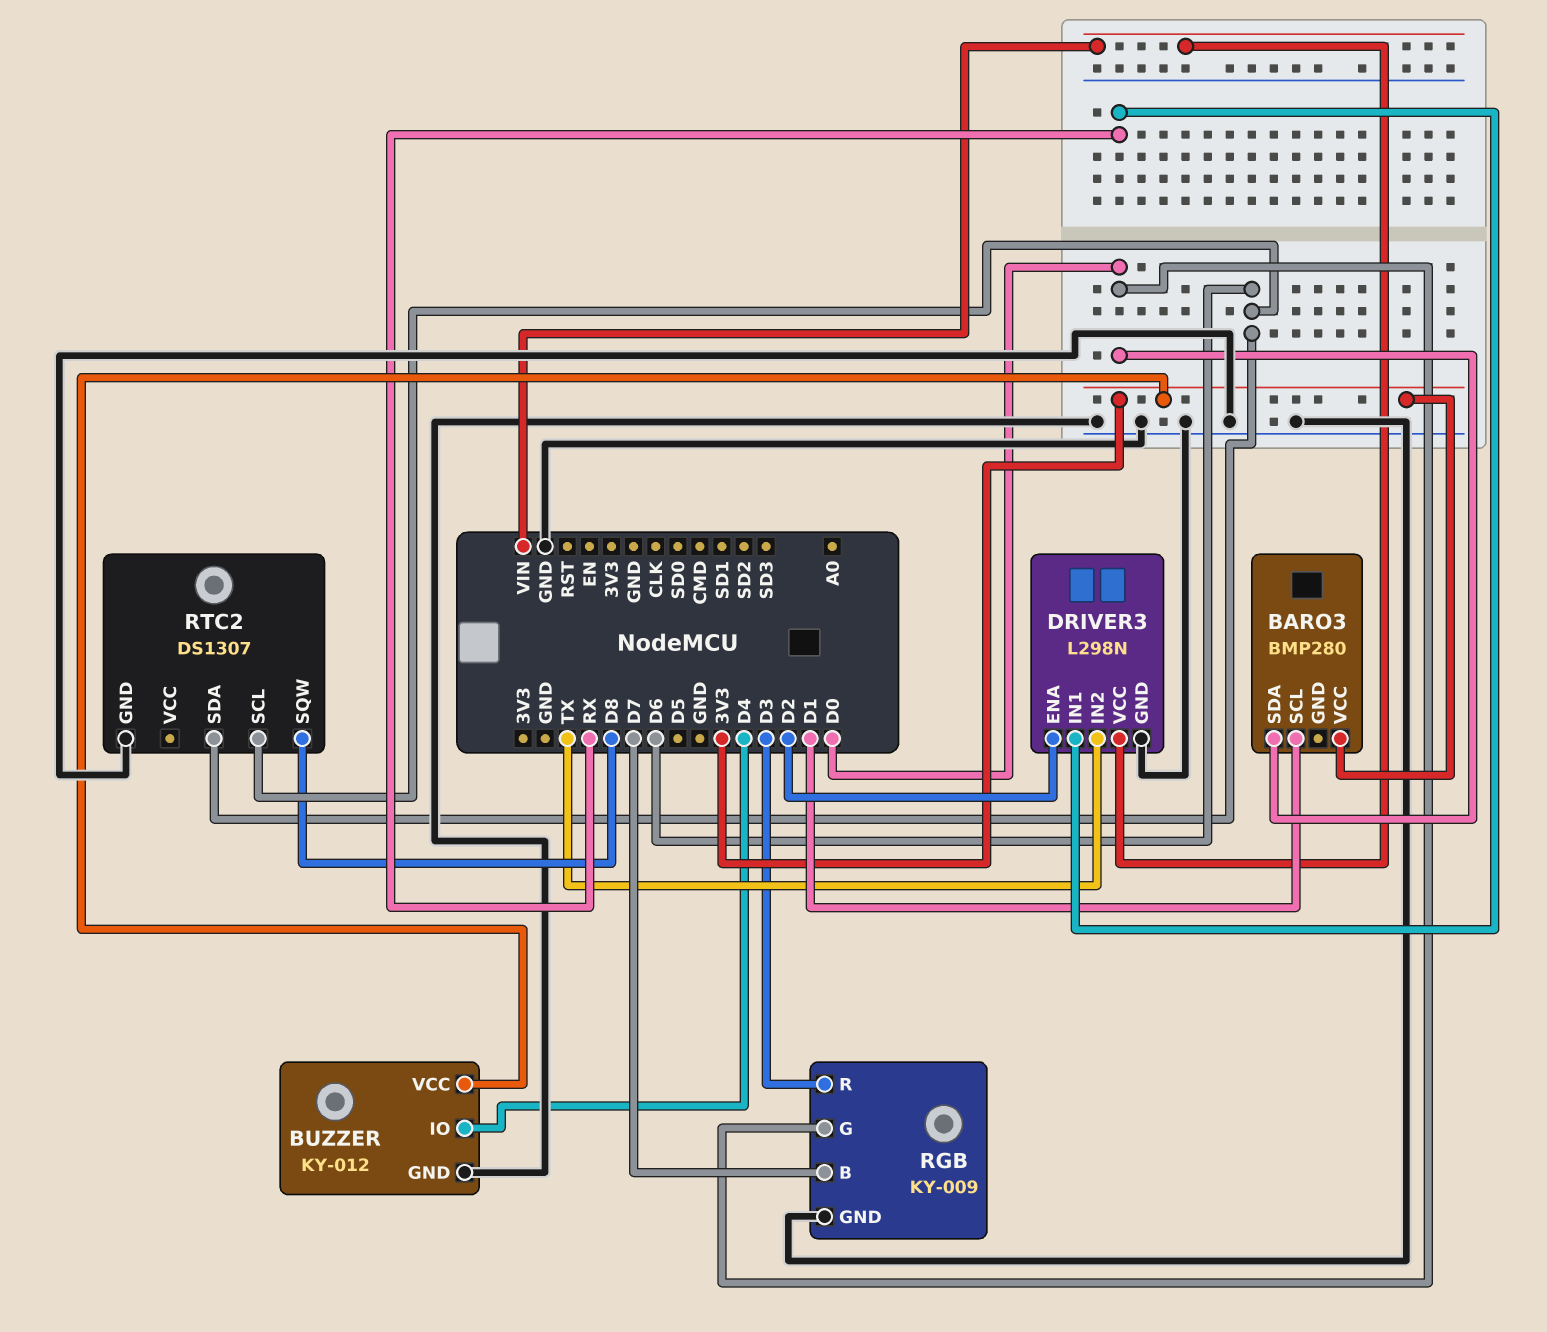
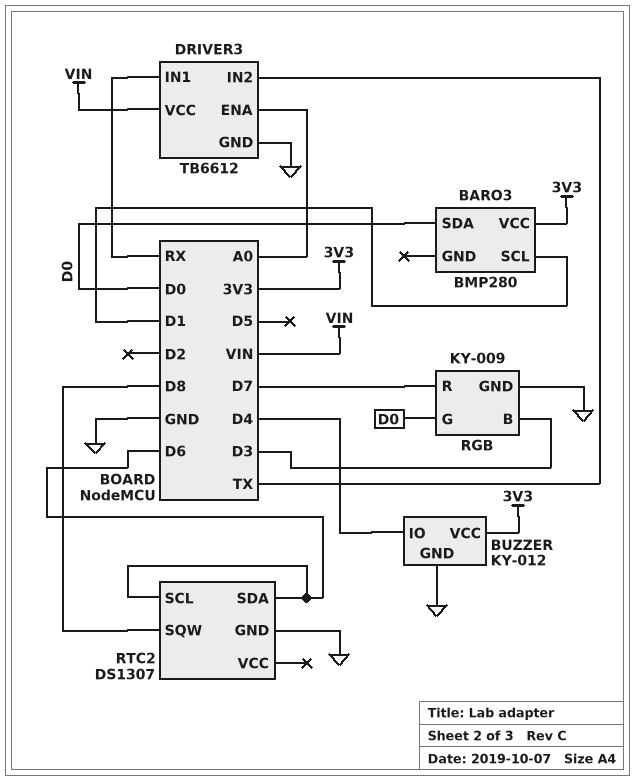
DRIVER3: L298N -> TB6612
DRIVER3 pin ENA: D2 -> A0
RGB pin B: D7 -> D3
RGB pin R: D3 -> D7

